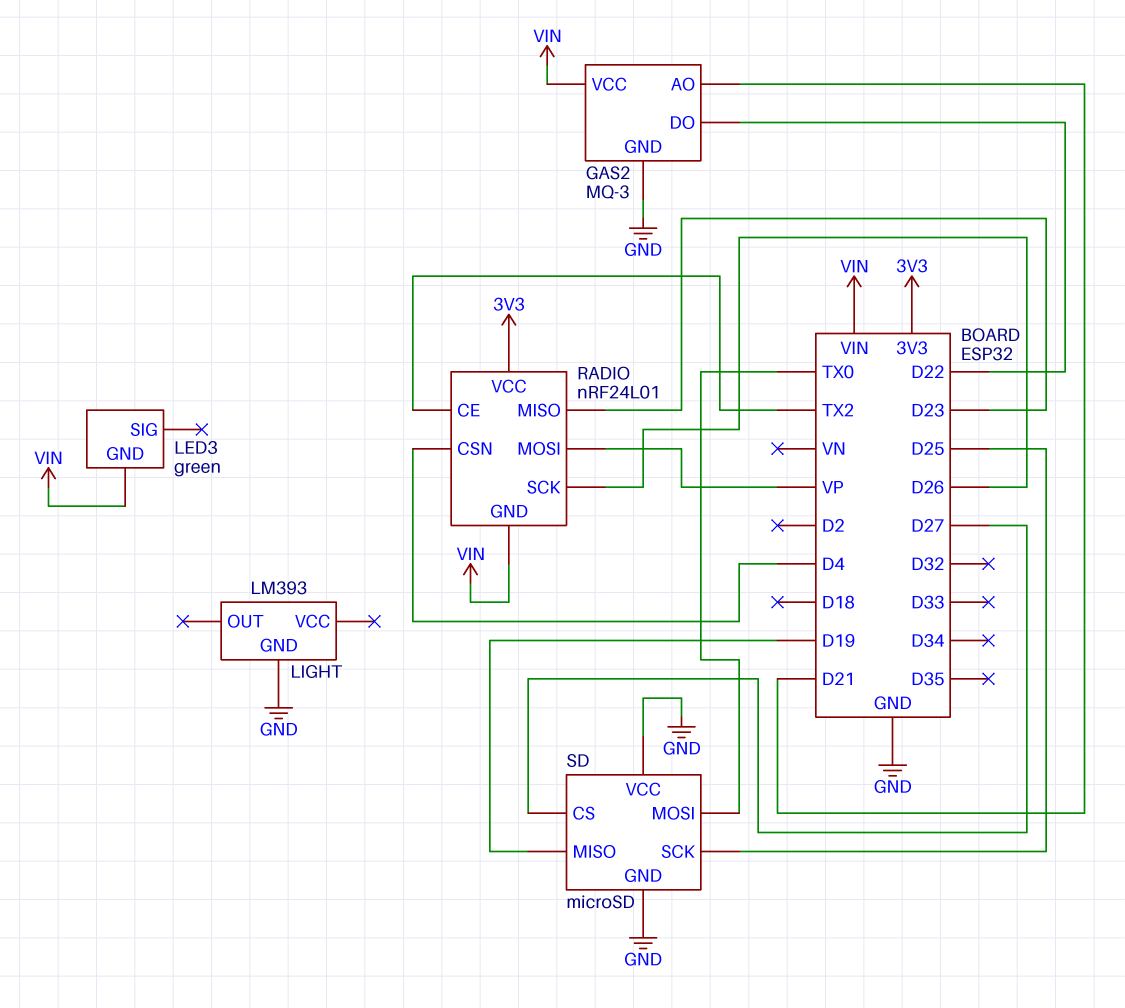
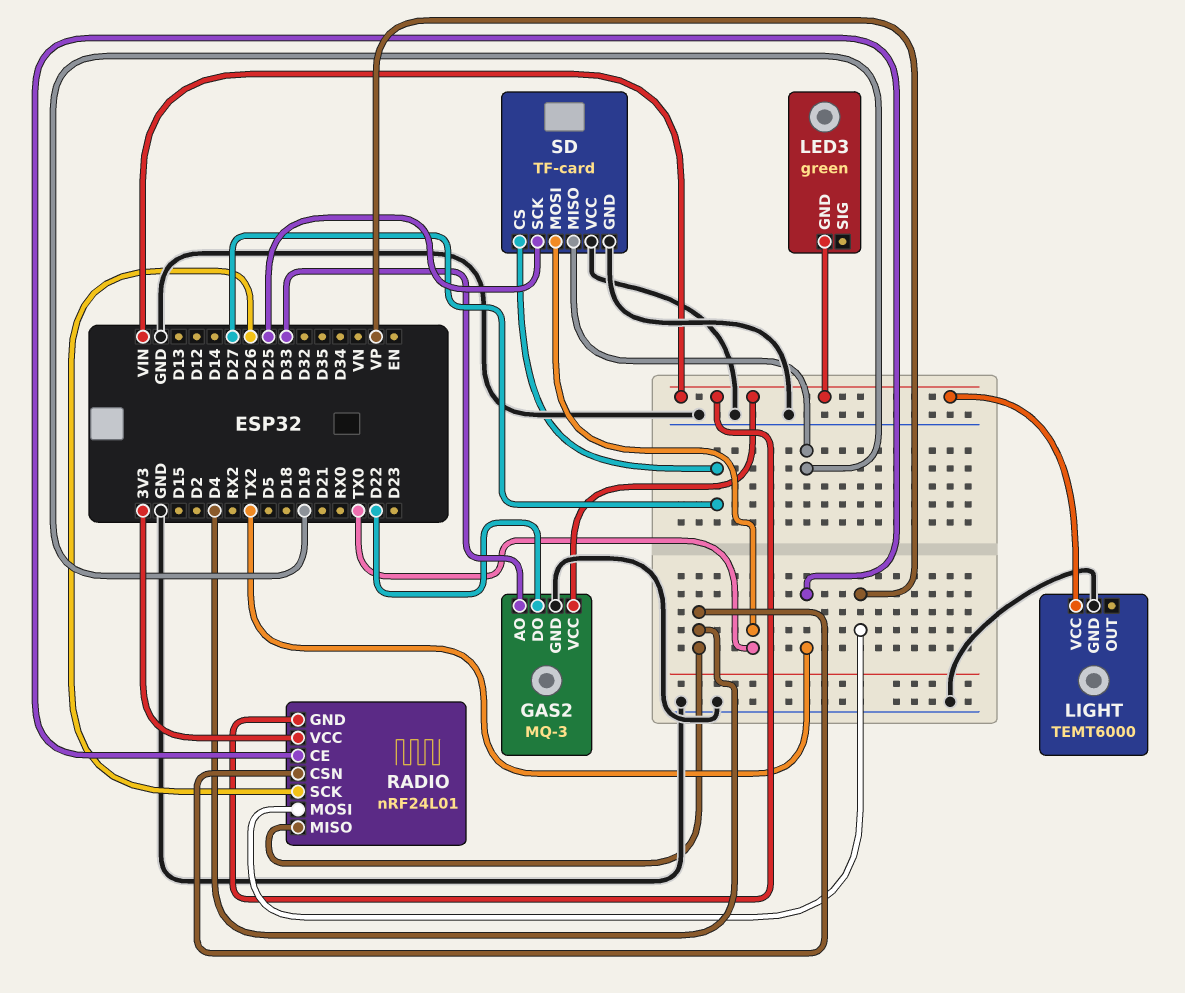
GAS2 pin AO: D21 -> D33
LIGHT: LM393 -> TEMT6000
LIGHT pin VCC: none -> VIN
RADIO pin MISO: D23 -> D4
SD: microSD -> TF-card

